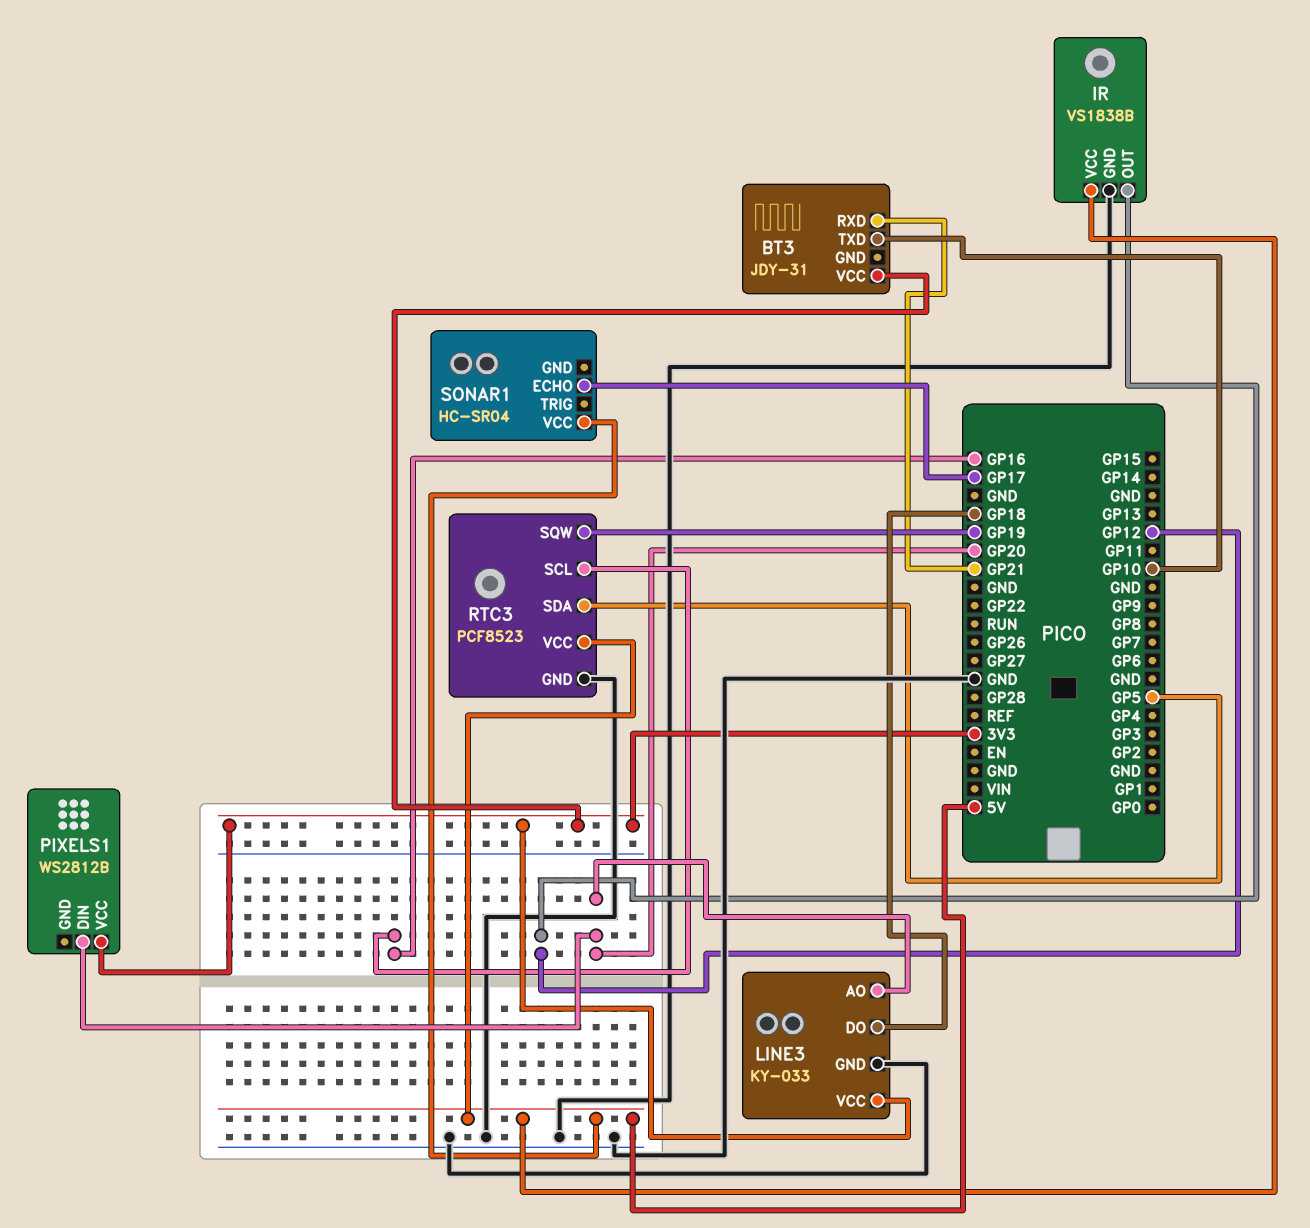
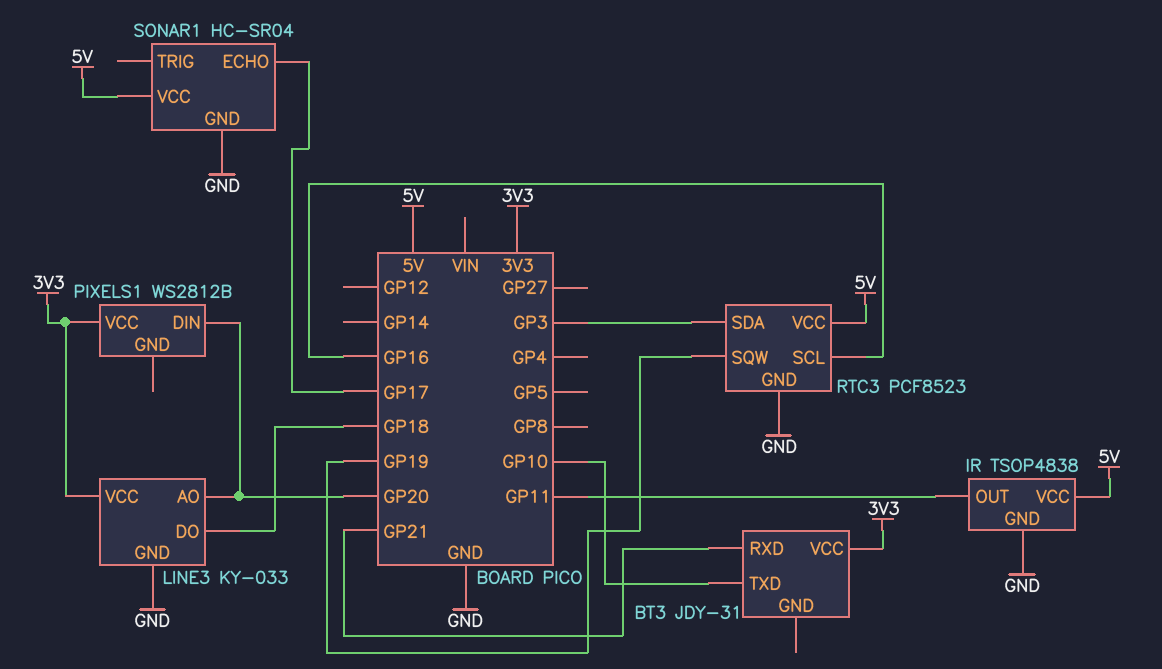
IR: VS1838B -> TSOP4838
IR pin OUT: GP12 -> GP11
RTC3 pin SDA: GP5 -> GP3
SONAR1 pin GND: none -> GND

